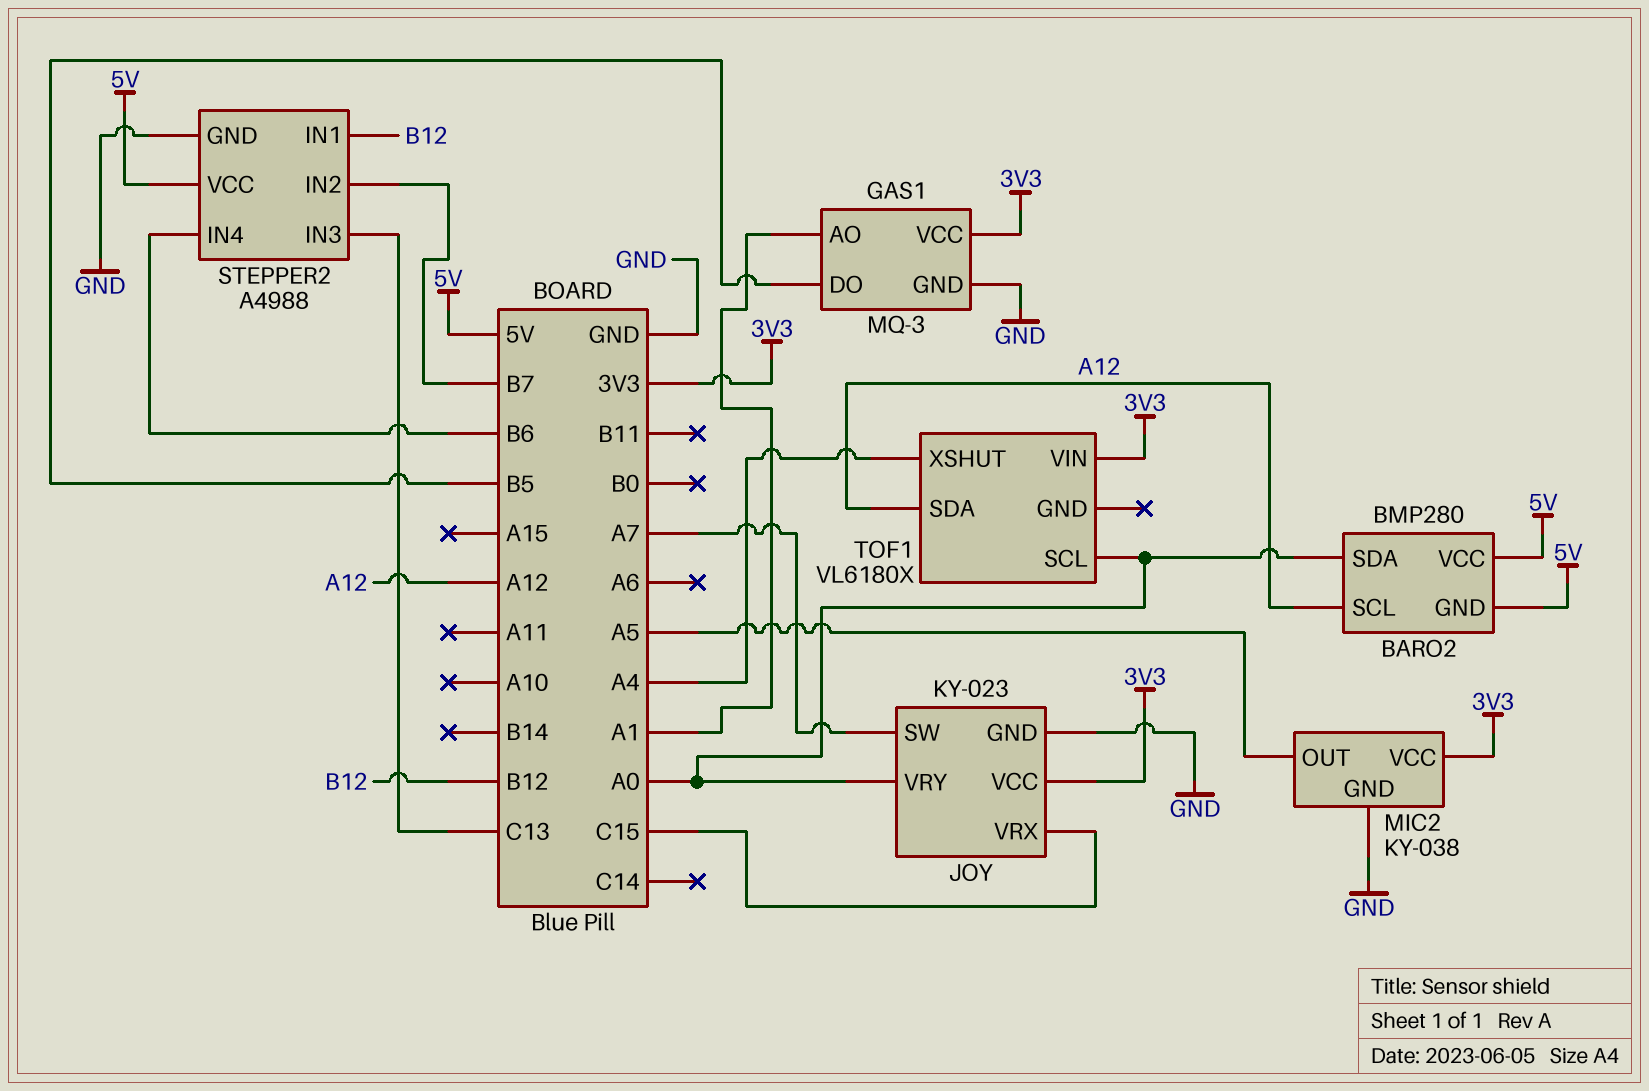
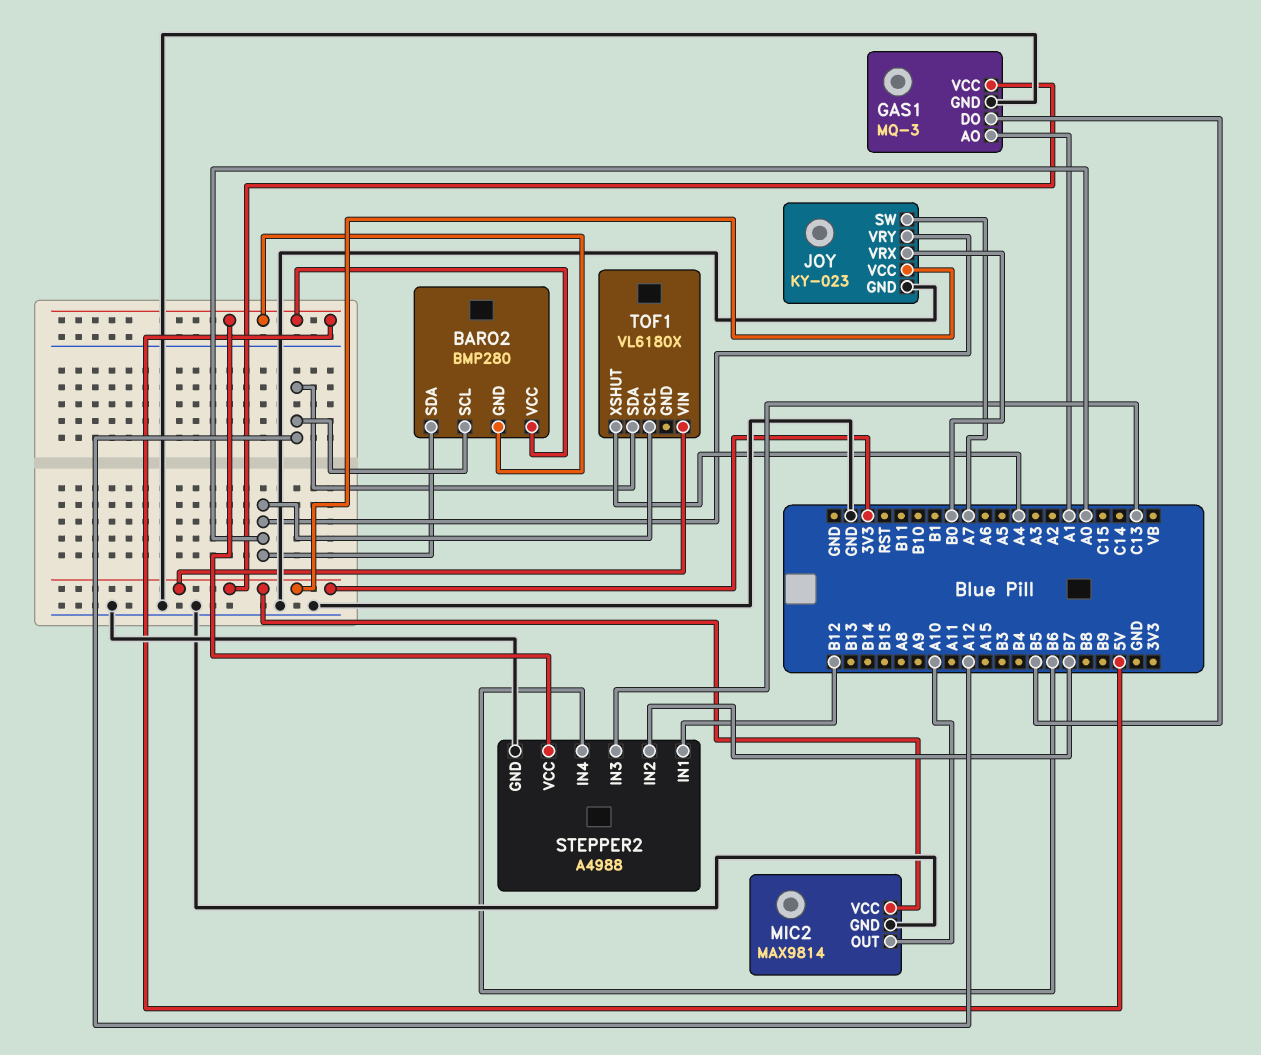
JOY pin VRX: C15 -> B0
MIC2: KY-038 -> MAX9814
MIC2 pin OUT: A5 -> A10

